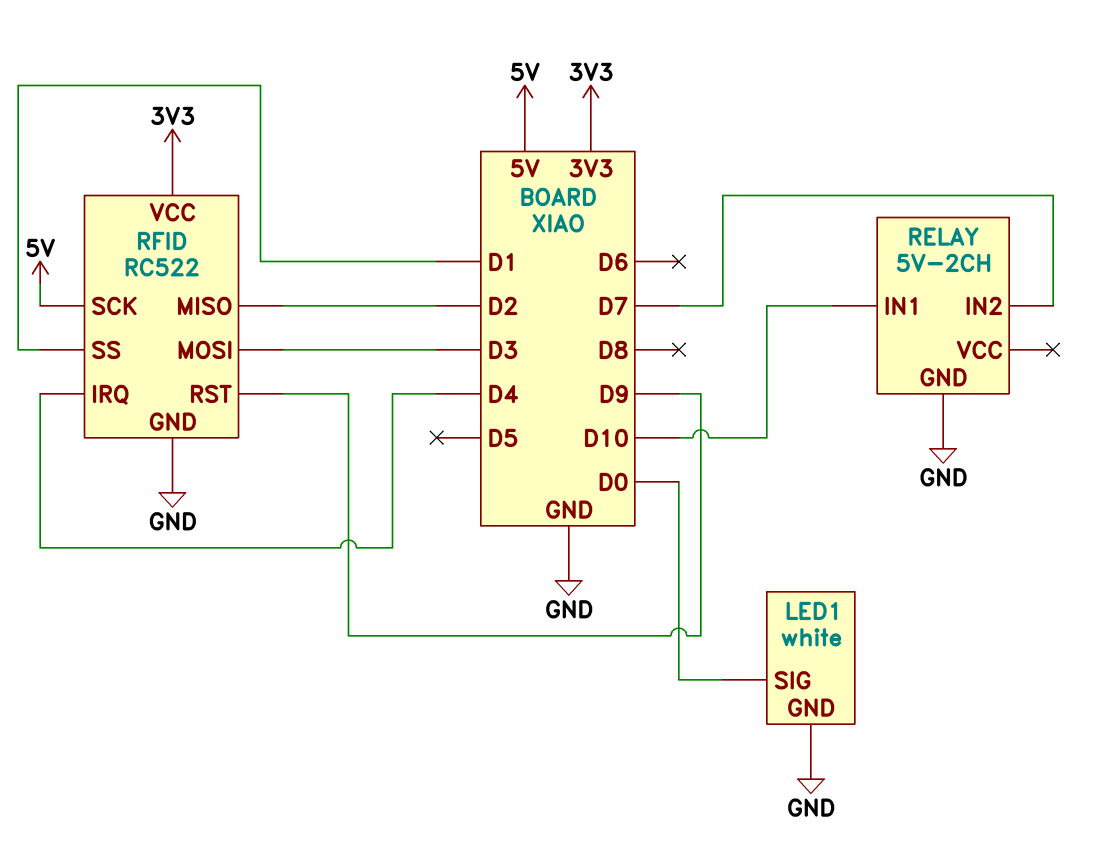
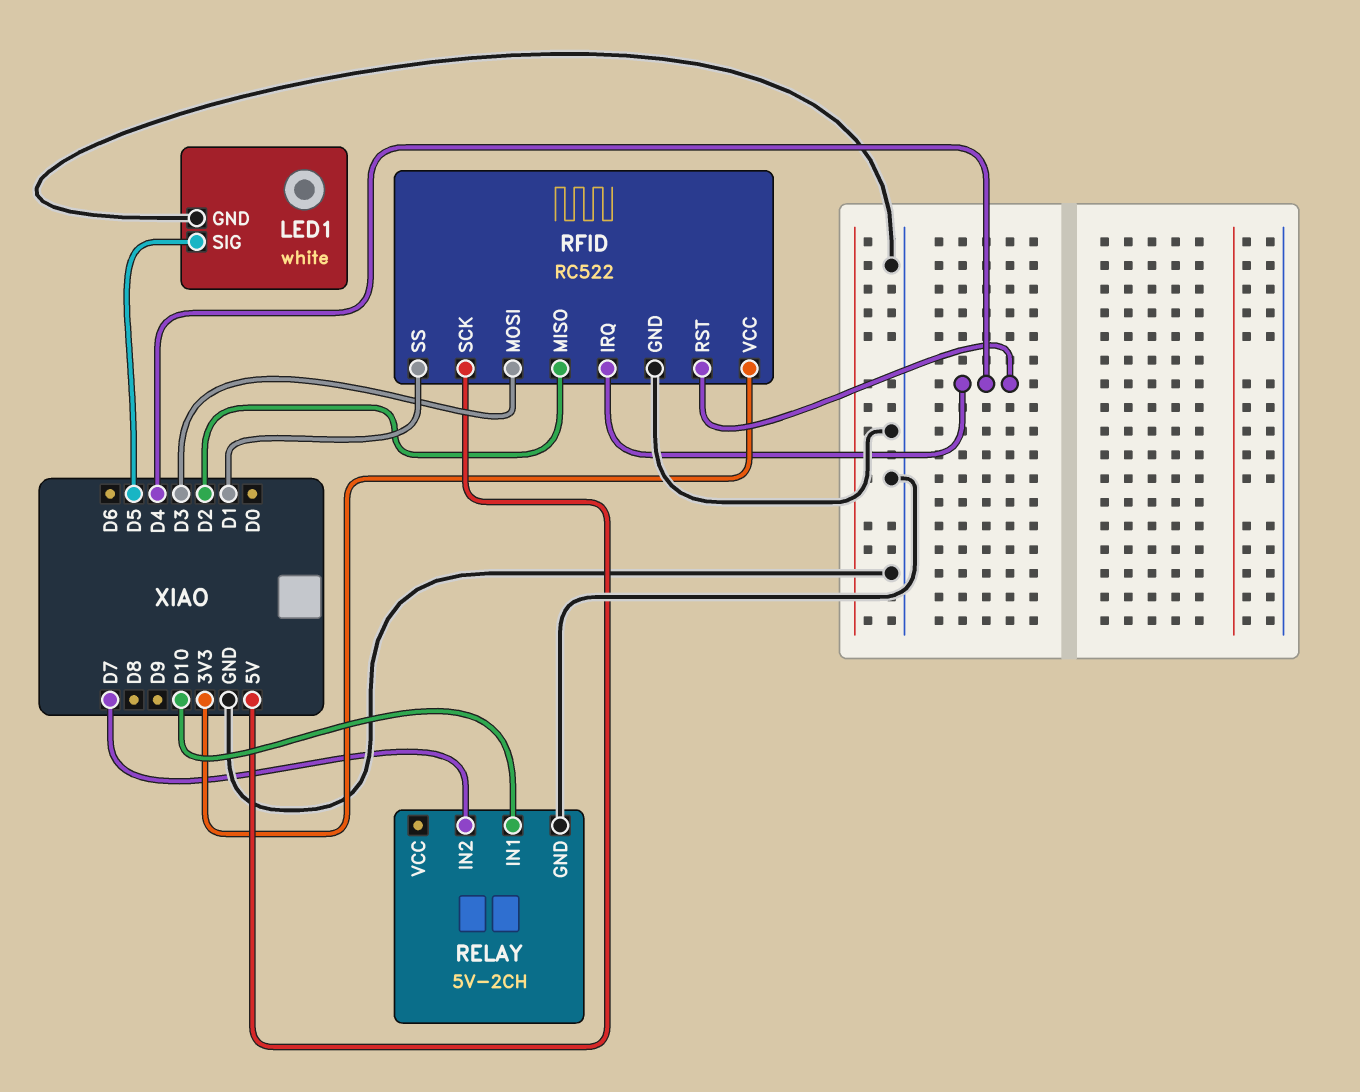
LED1 pin SIG: D0 -> D5
RFID pin RST: D9 -> D4

